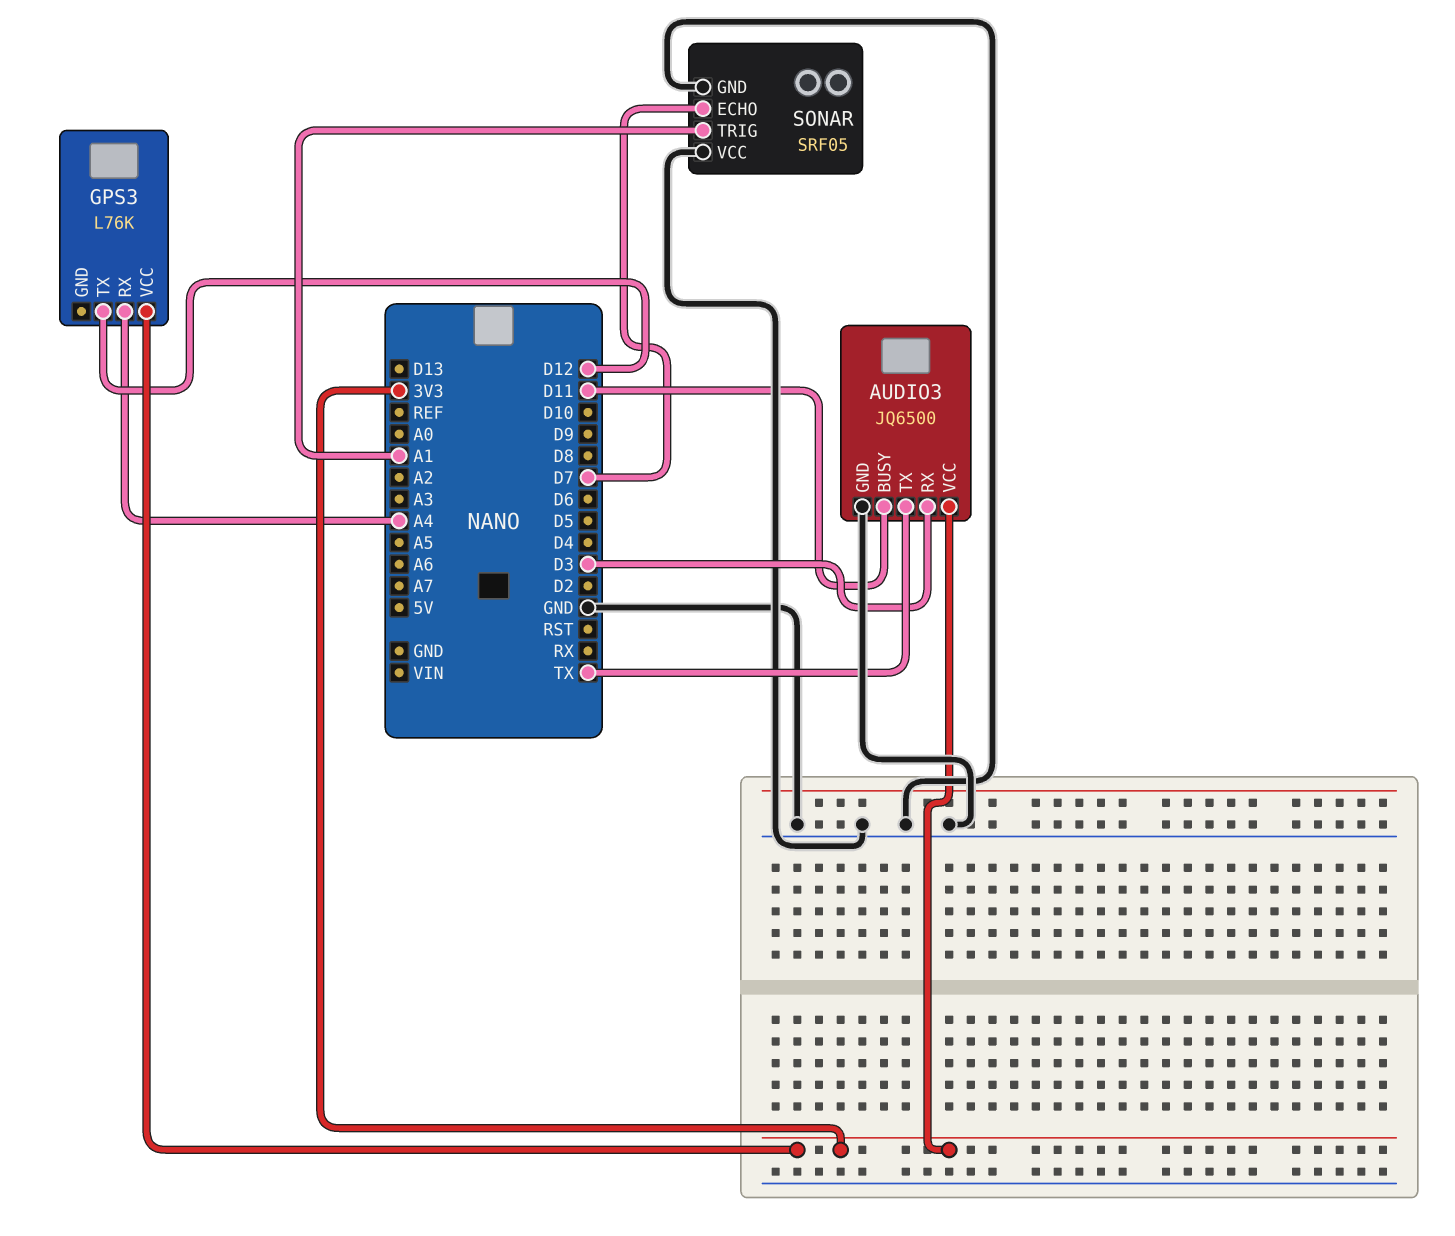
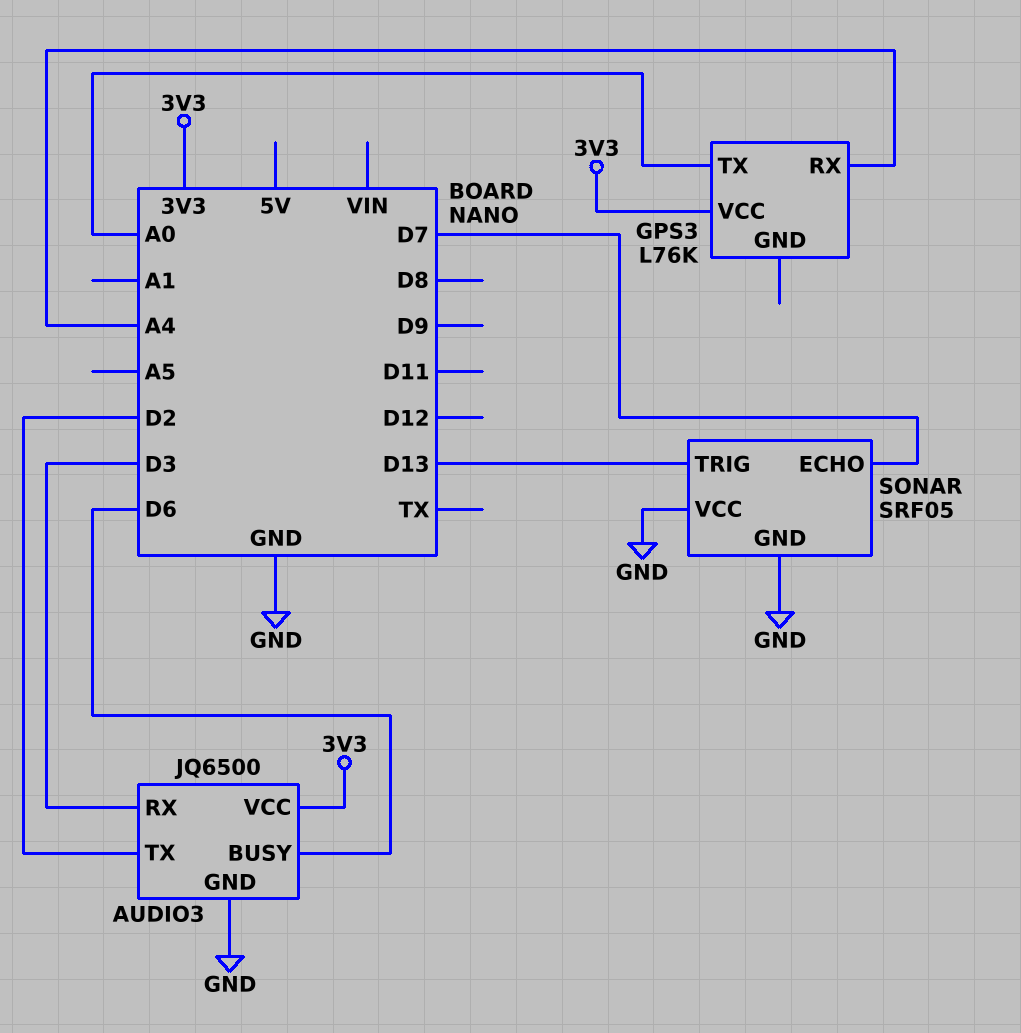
AUDIO3 pin BUSY: D11 -> D6
AUDIO3 pin TX: TX -> D2
GPS3 pin TX: D12 -> A0
SONAR pin TRIG: A1 -> D13

